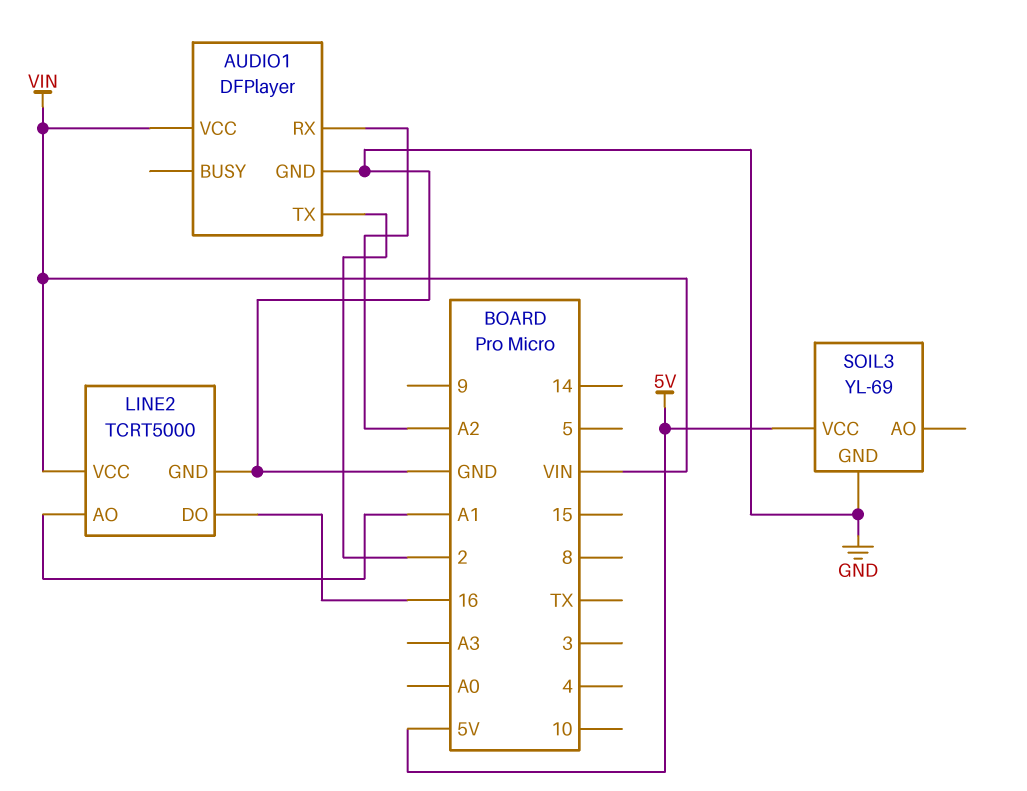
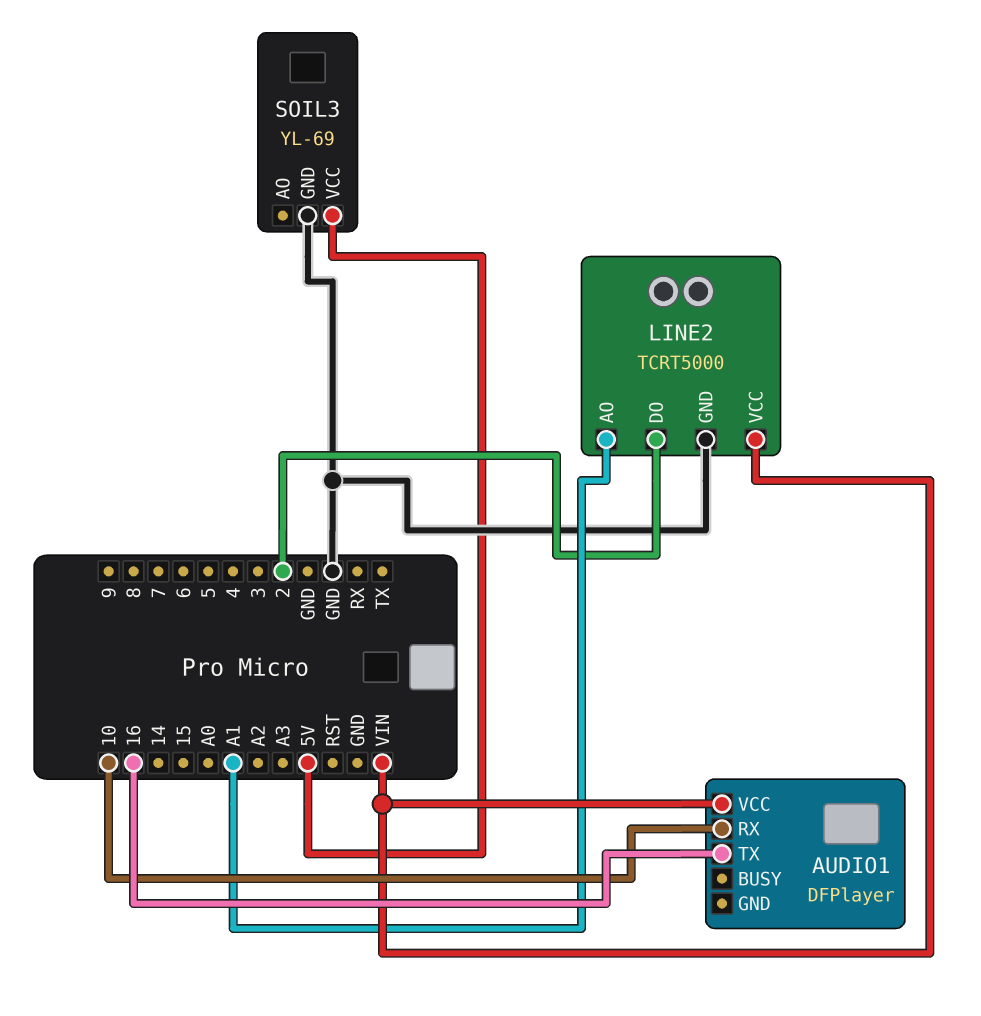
AUDIO1 pin GND: GND -> none
AUDIO1 pin RX: A2 -> 10
AUDIO1 pin TX: 2 -> 16
LINE2 pin DO: 16 -> 2

